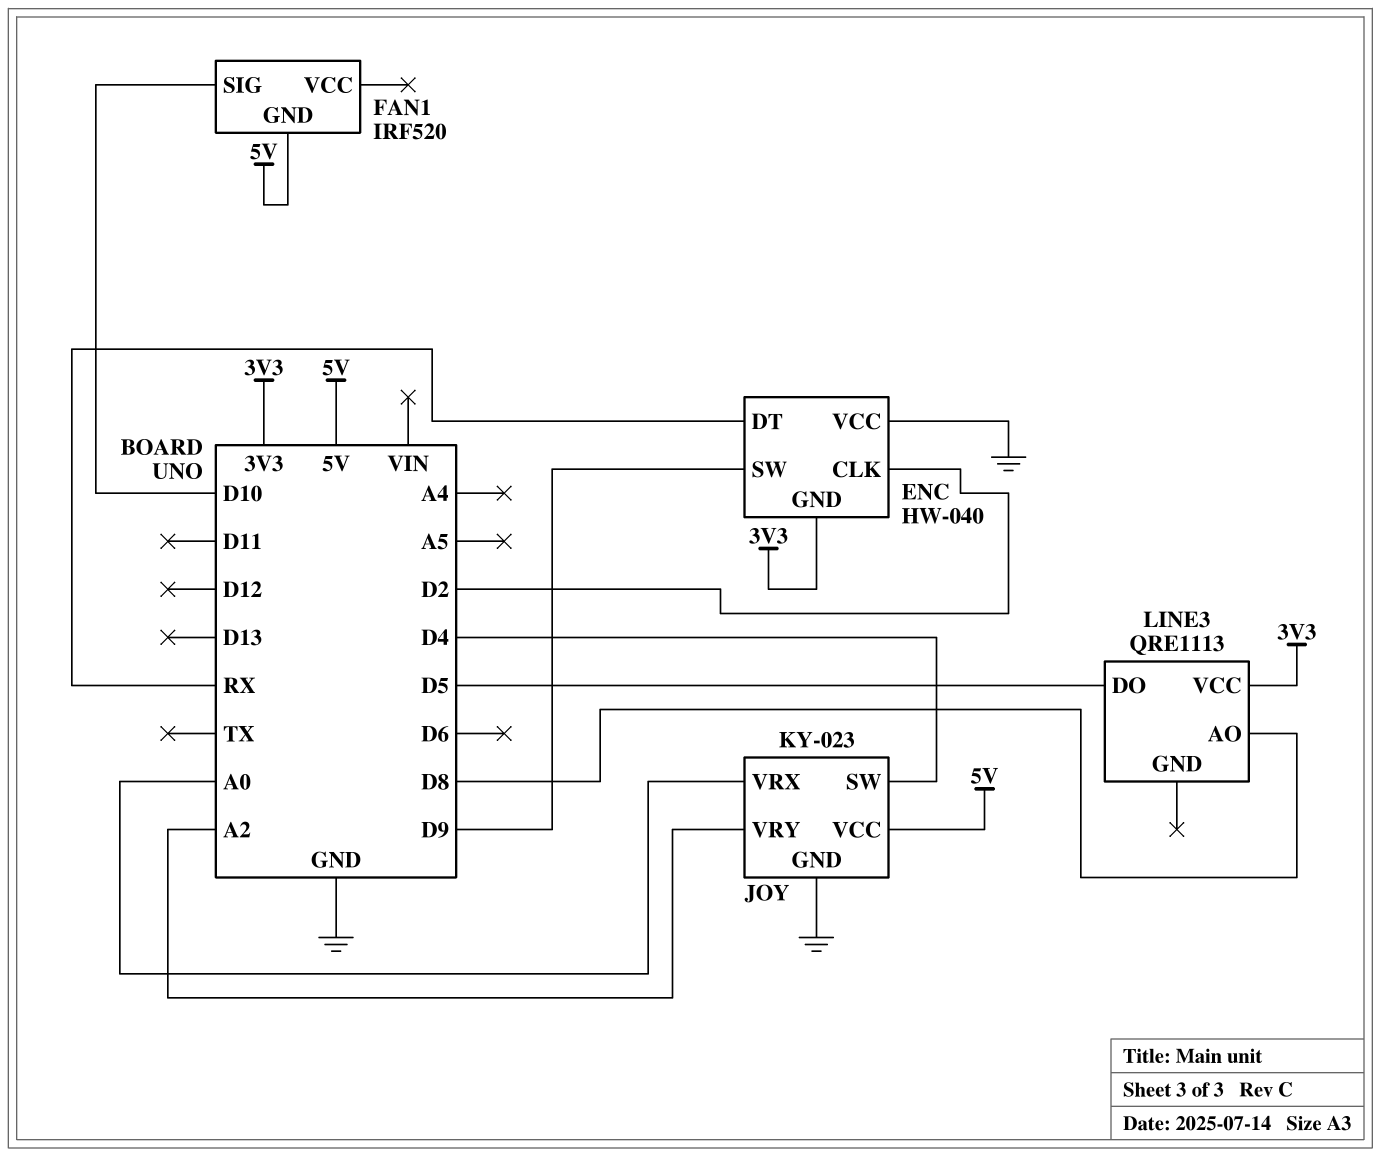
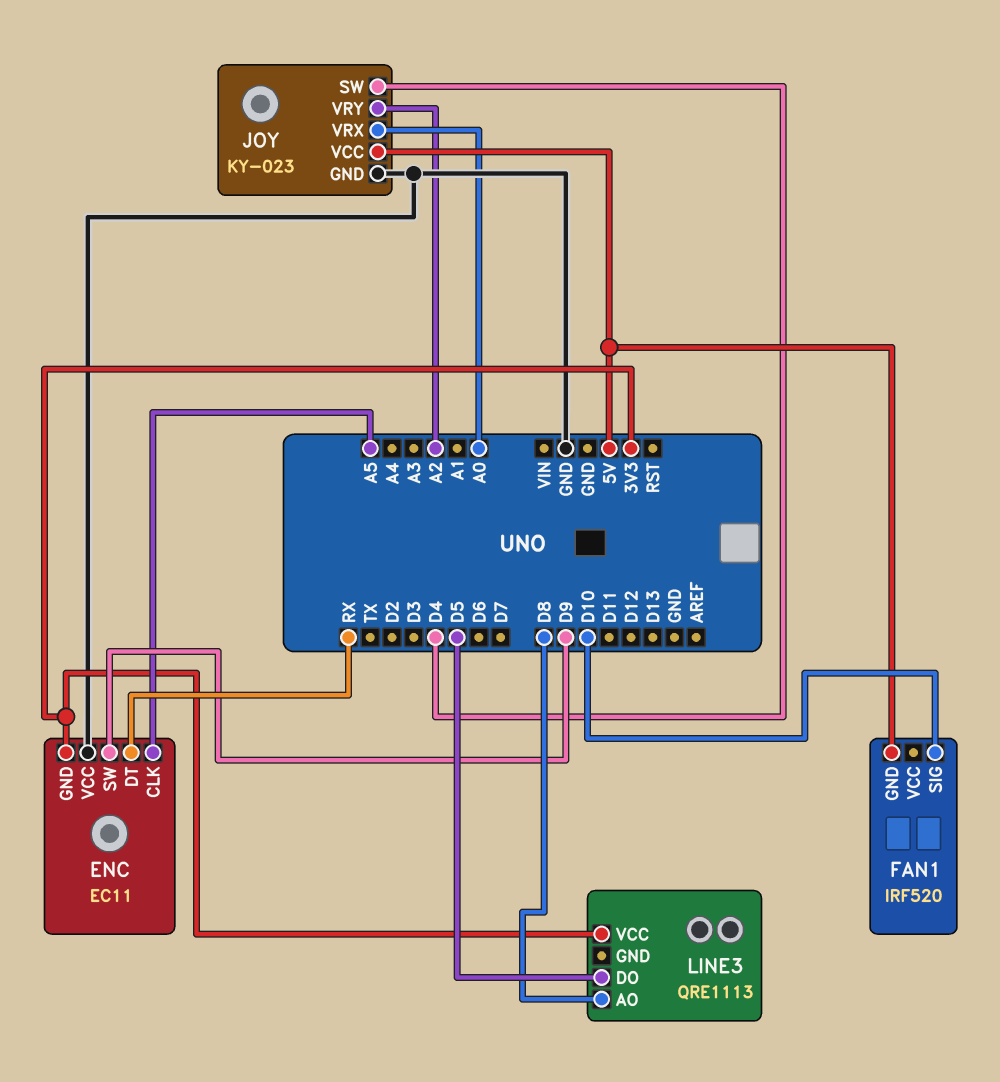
ENC: HW-040 -> EC11
ENC pin CLK: D2 -> A5

